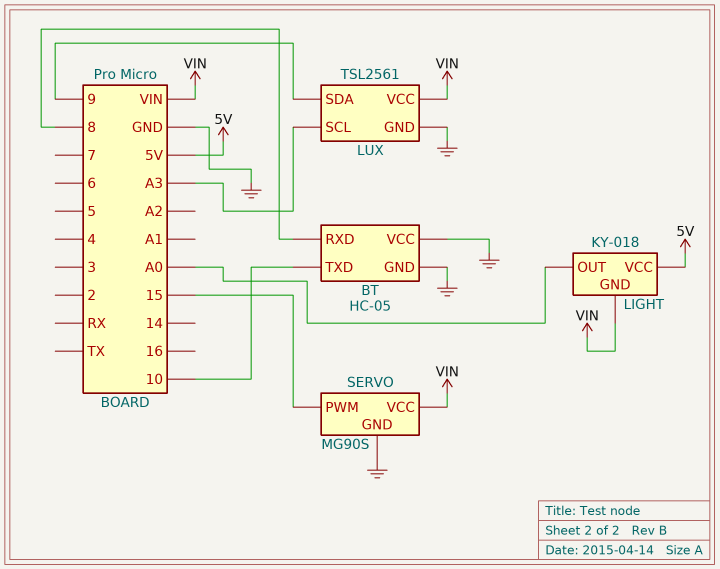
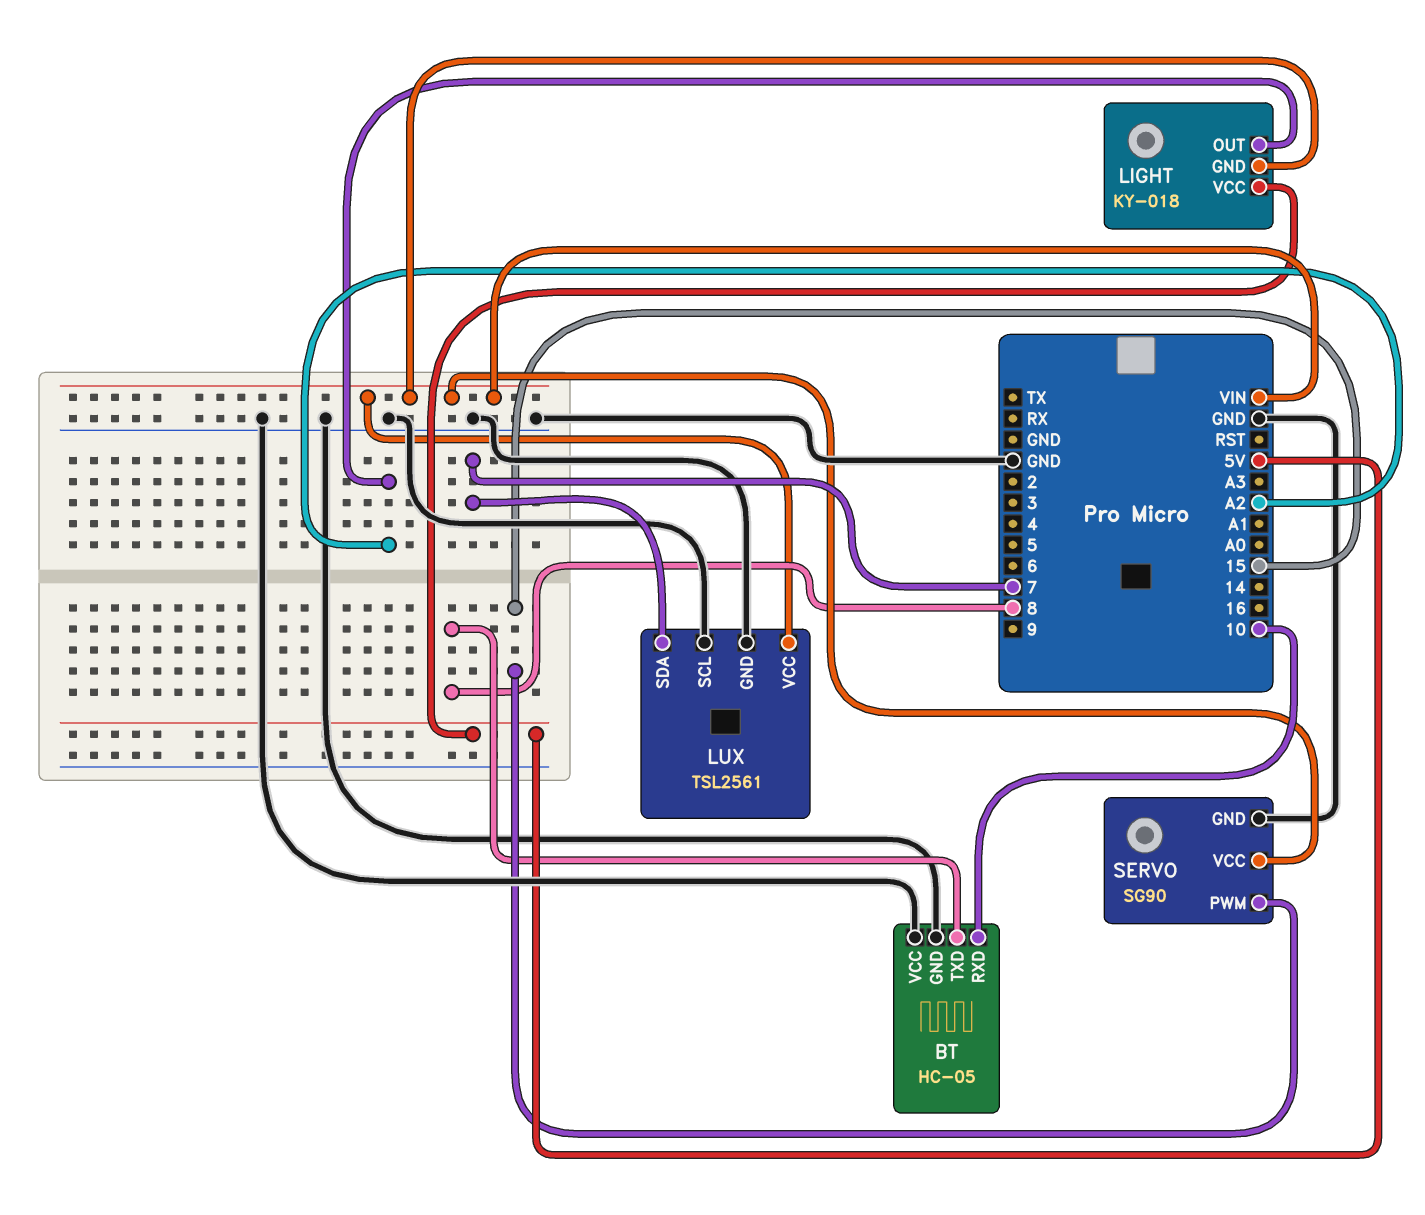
BT pin RXD: 8 -> 10
BT pin TXD: 10 -> 8
LIGHT pin OUT: A0 -> A2
LUX pin SCL: A3 -> GND
LUX pin SDA: 9 -> 7
SERVO: MG90S -> SG90

